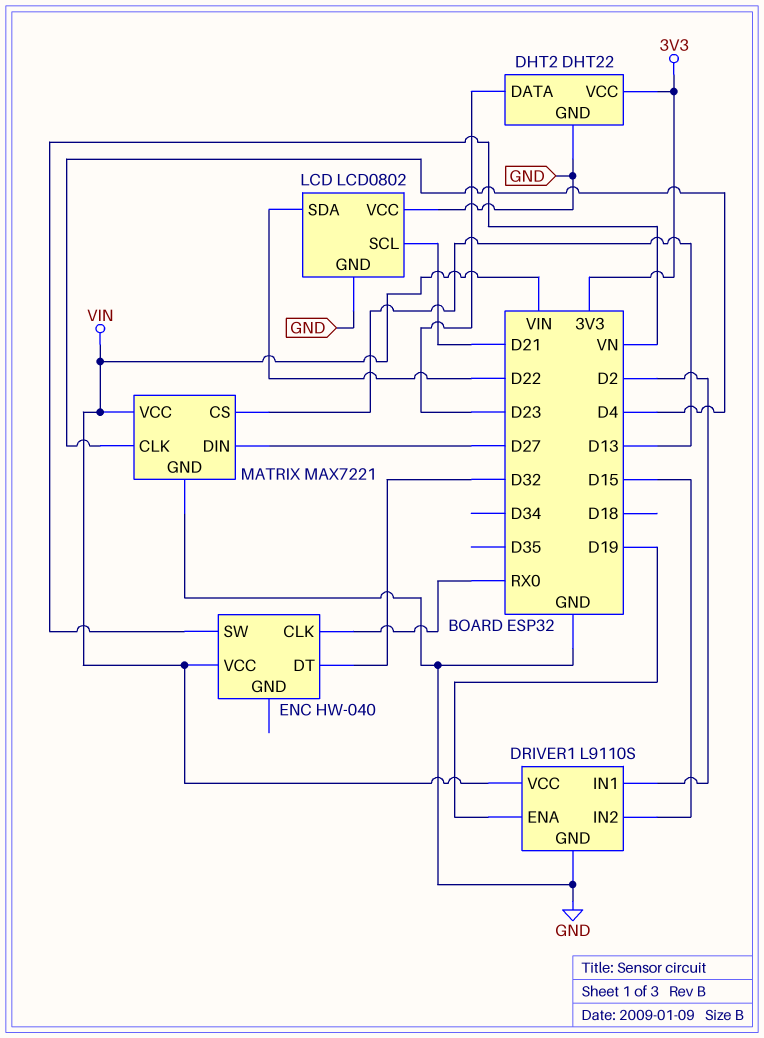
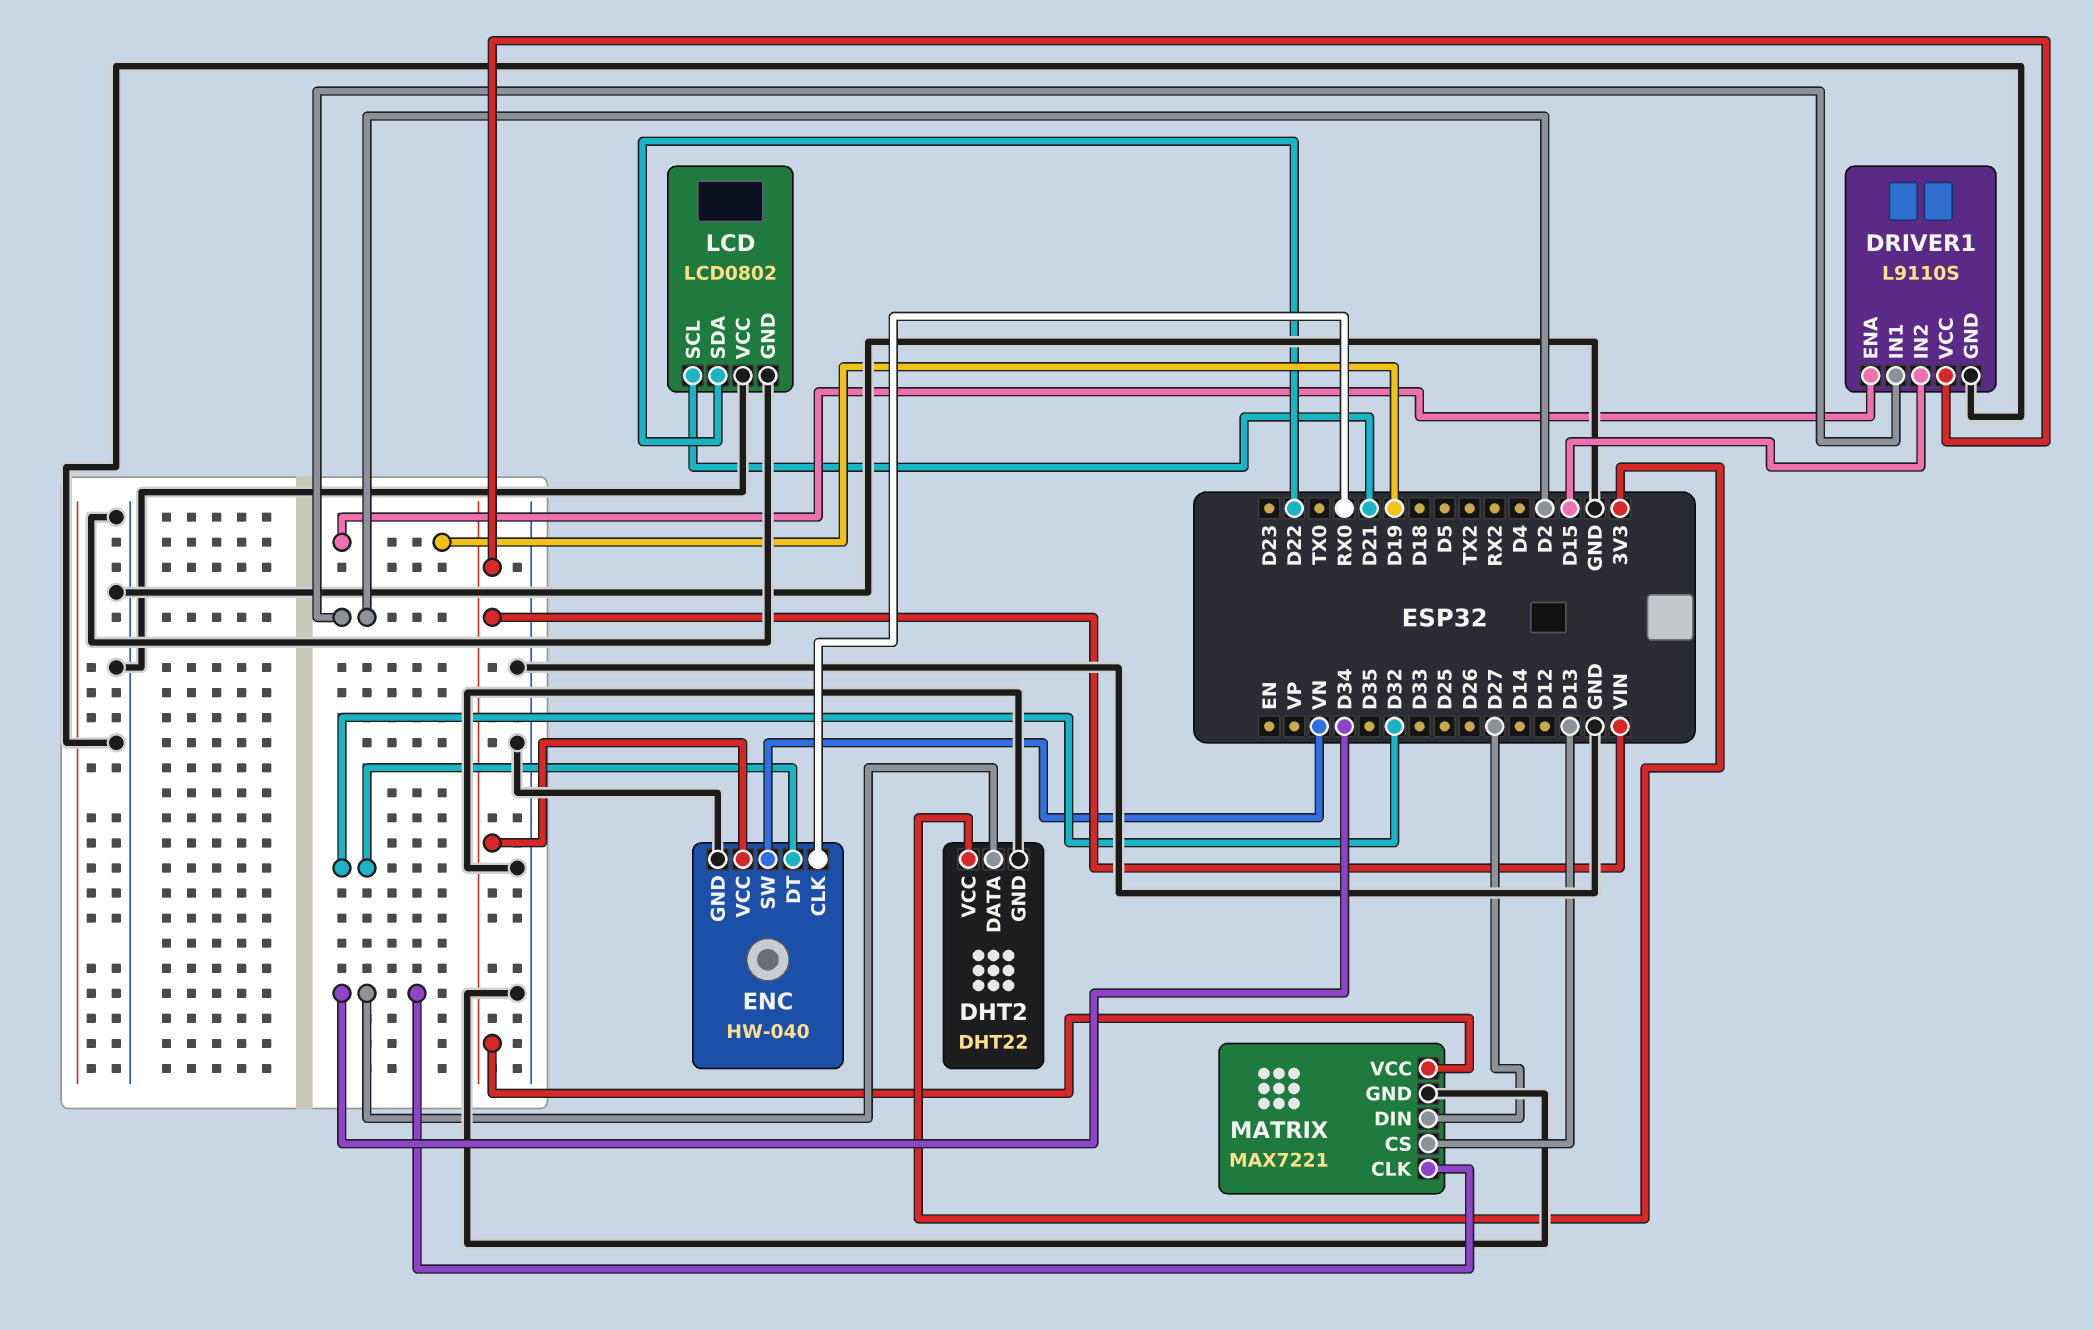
DHT2 pin DATA: D23 -> D34
ENC pin GND: none -> GND
MATRIX pin CLK: D4 -> D34

